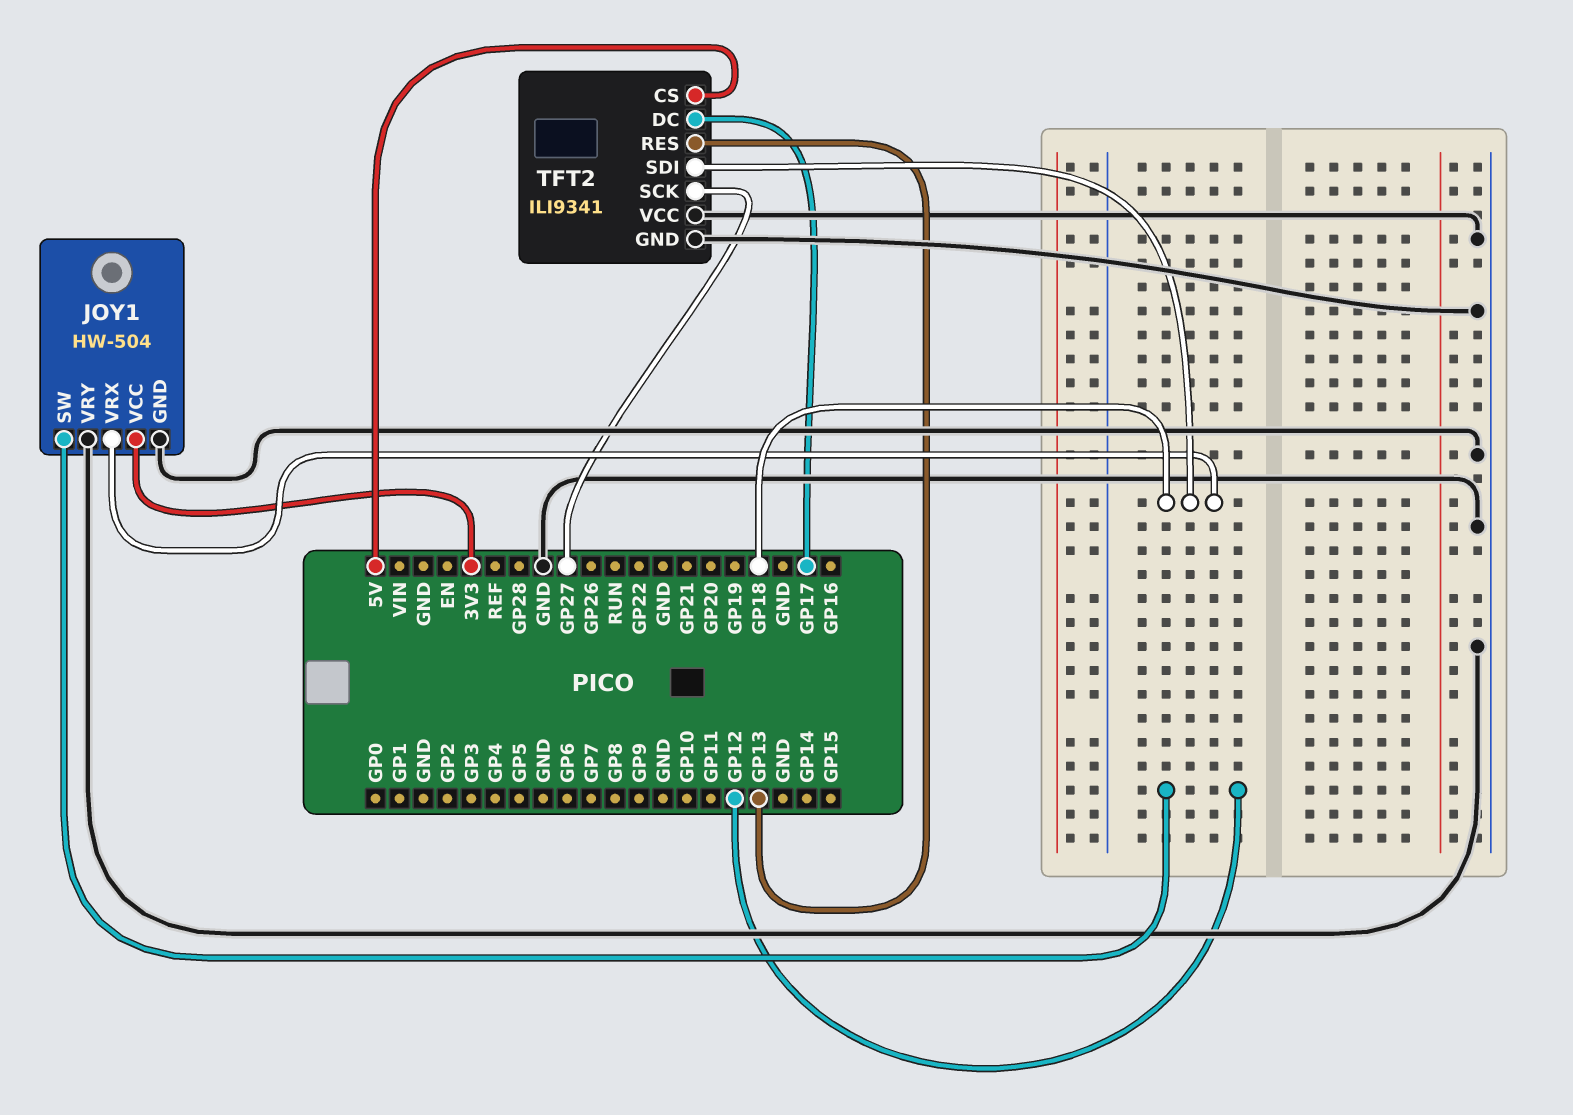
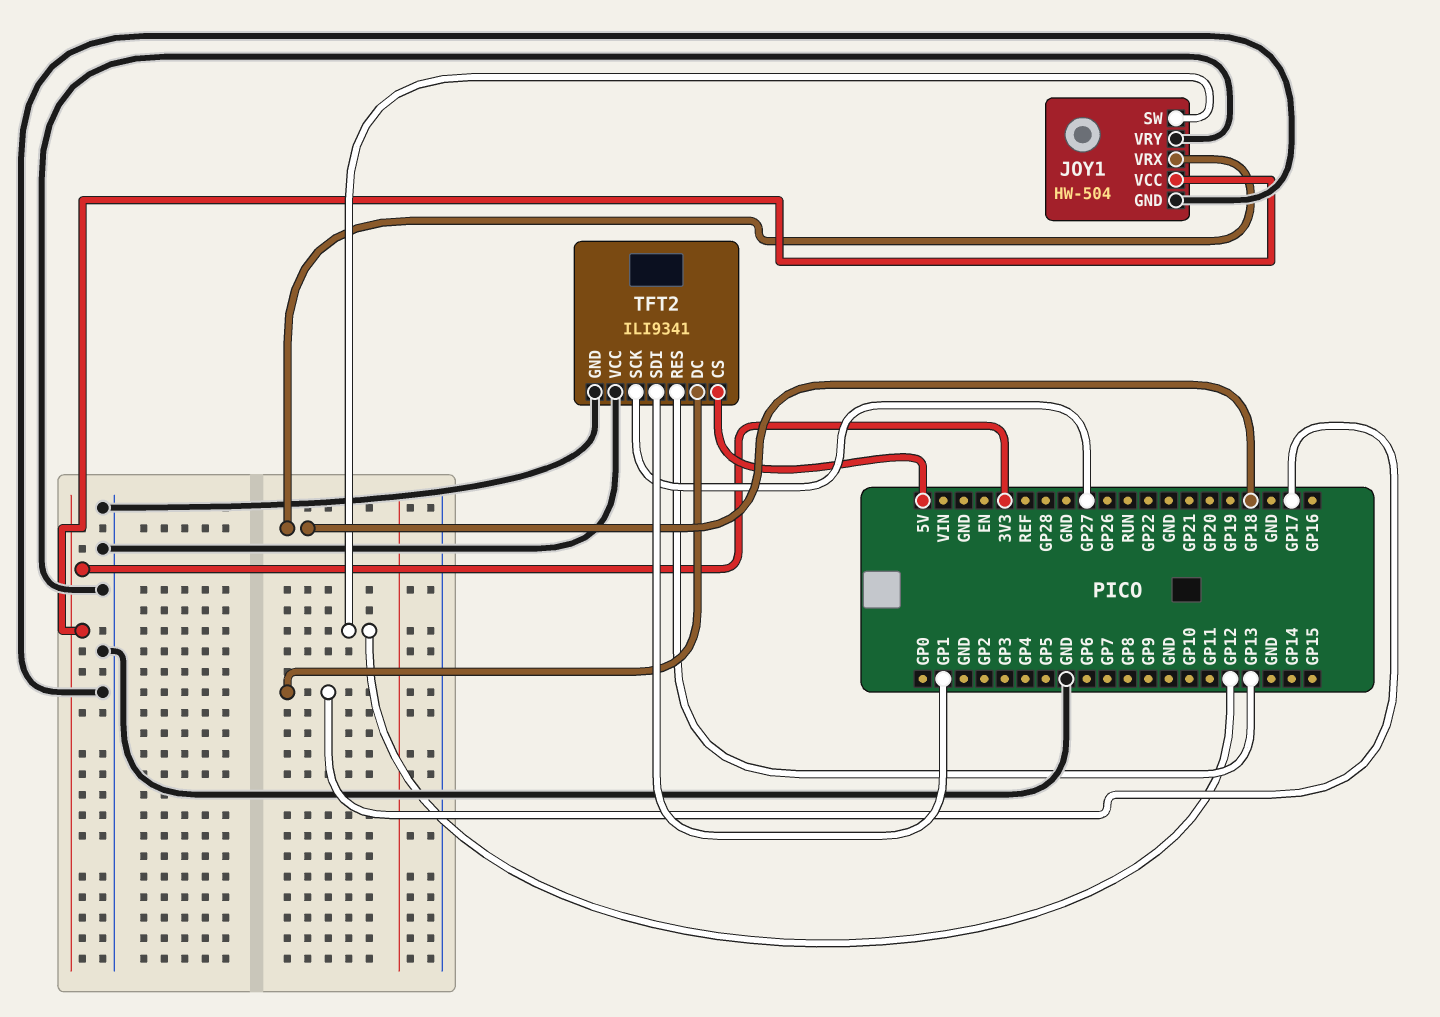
TFT2 pin SDI: GP18 -> GP1

